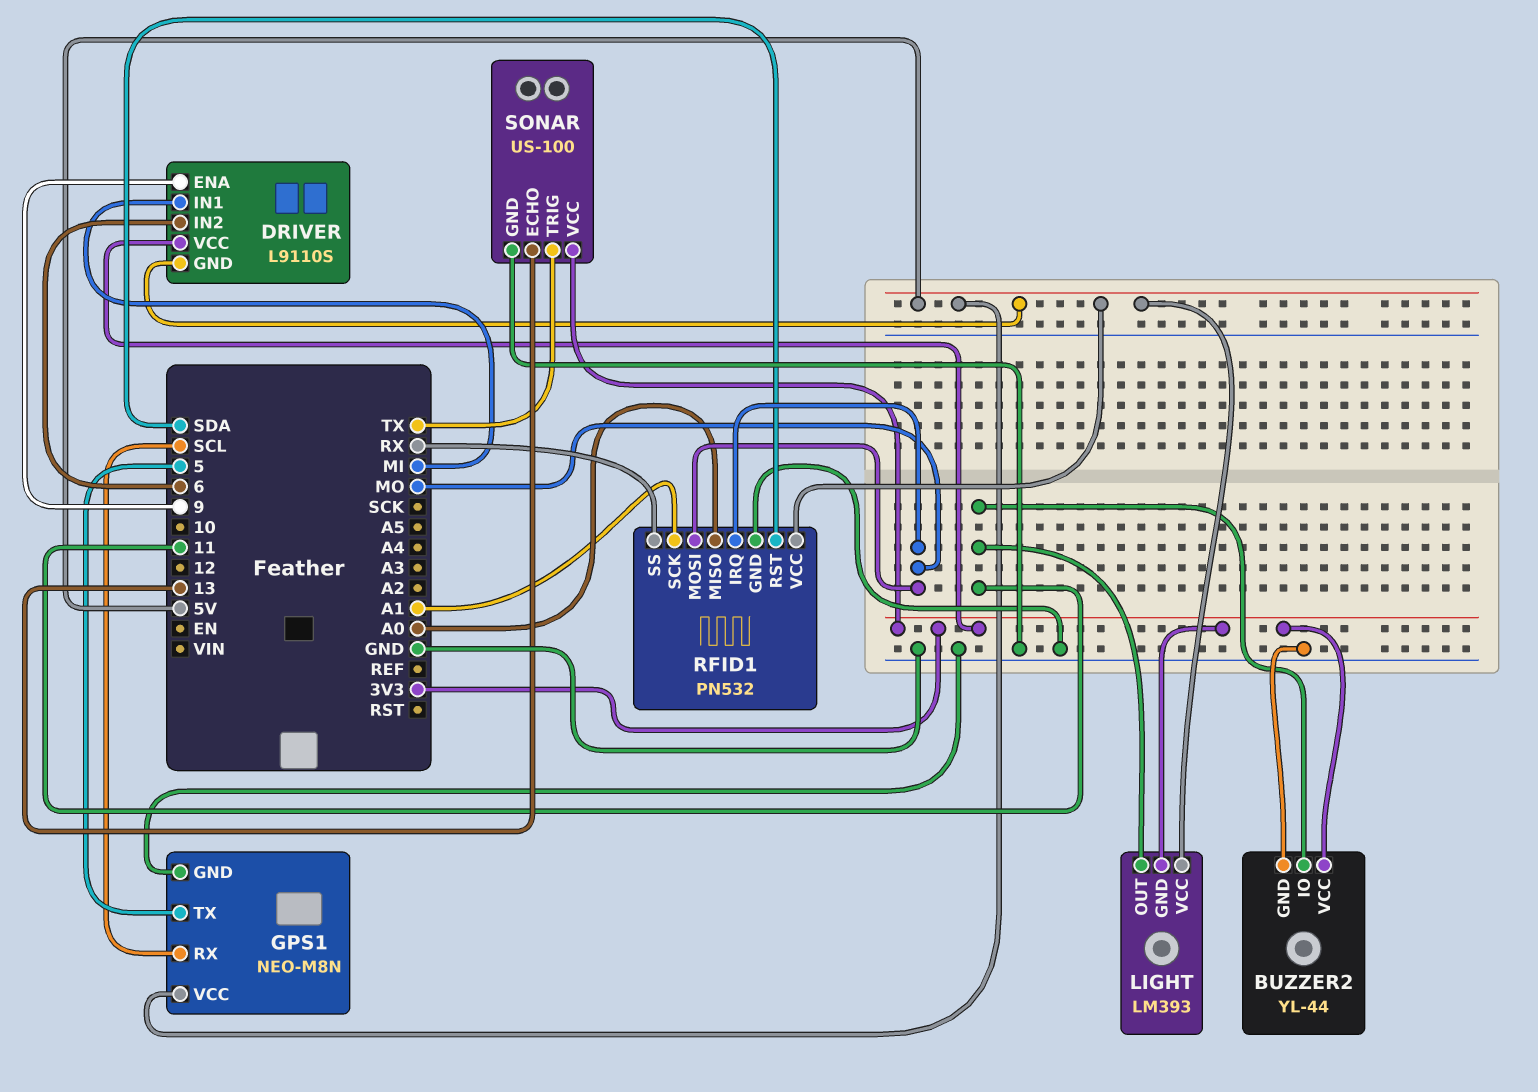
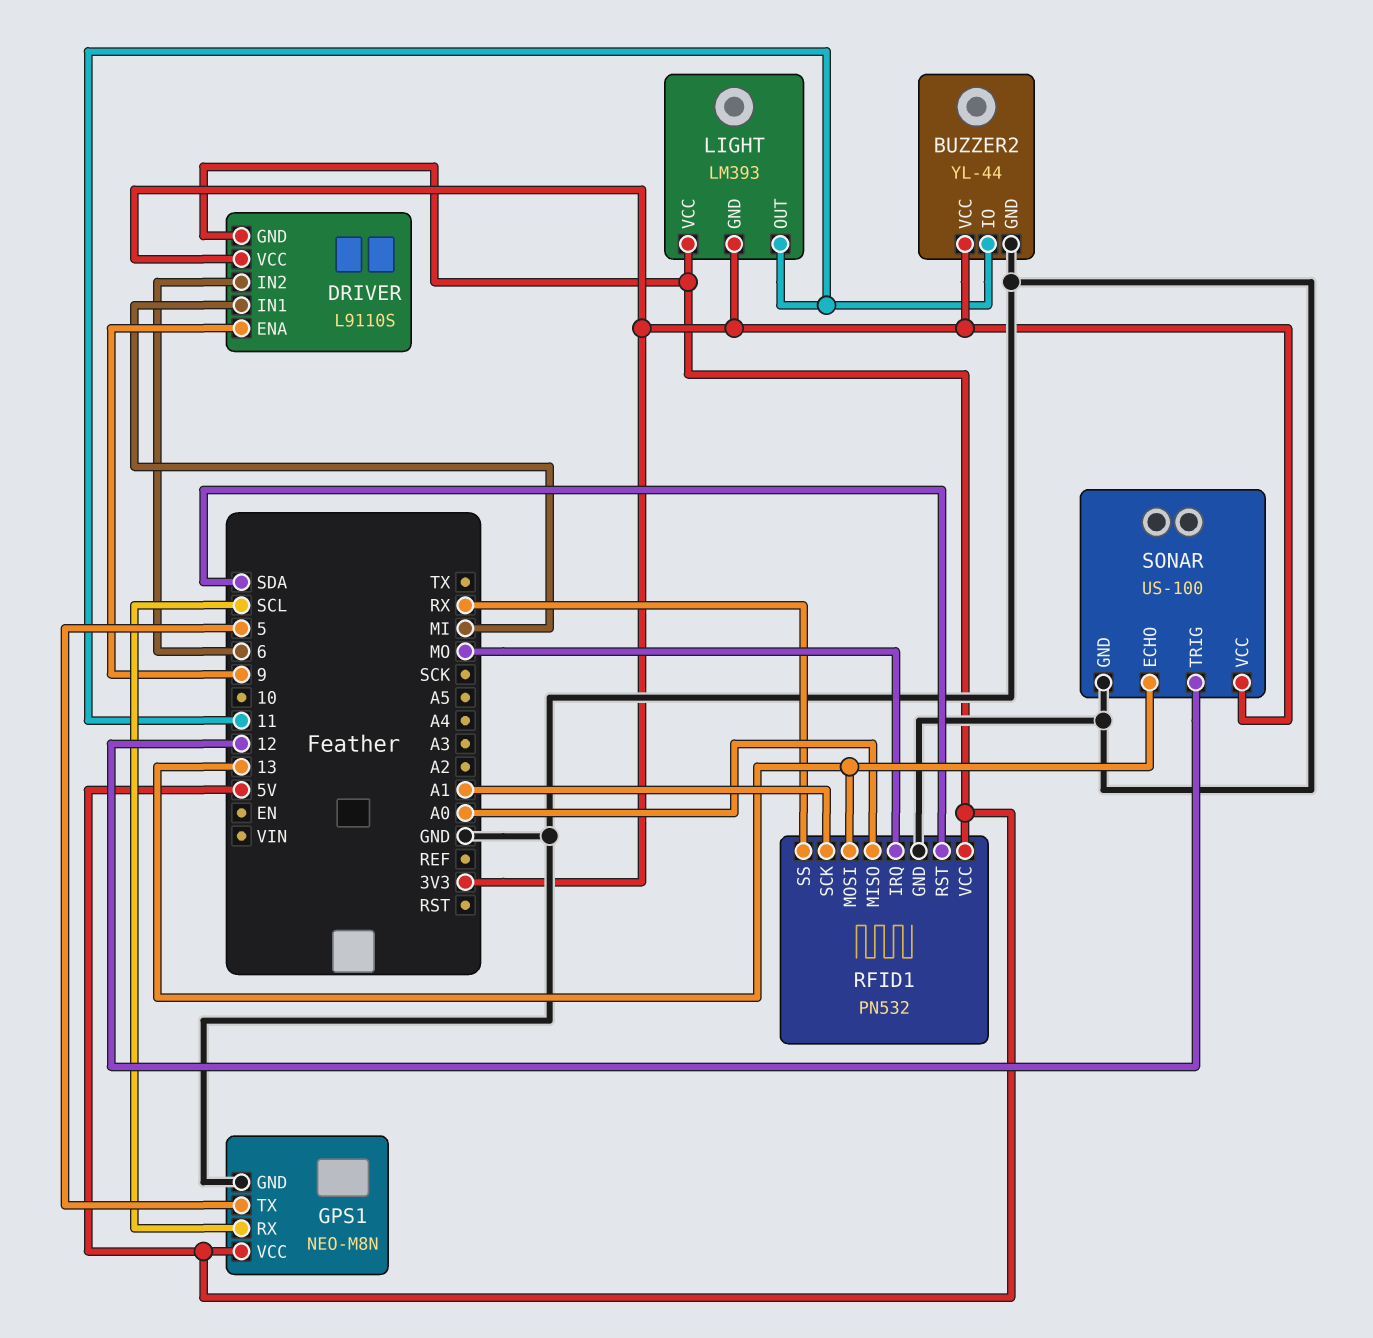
RFID1 pin MOSI: MO -> 13
SONAR pin TRIG: TX -> 12

